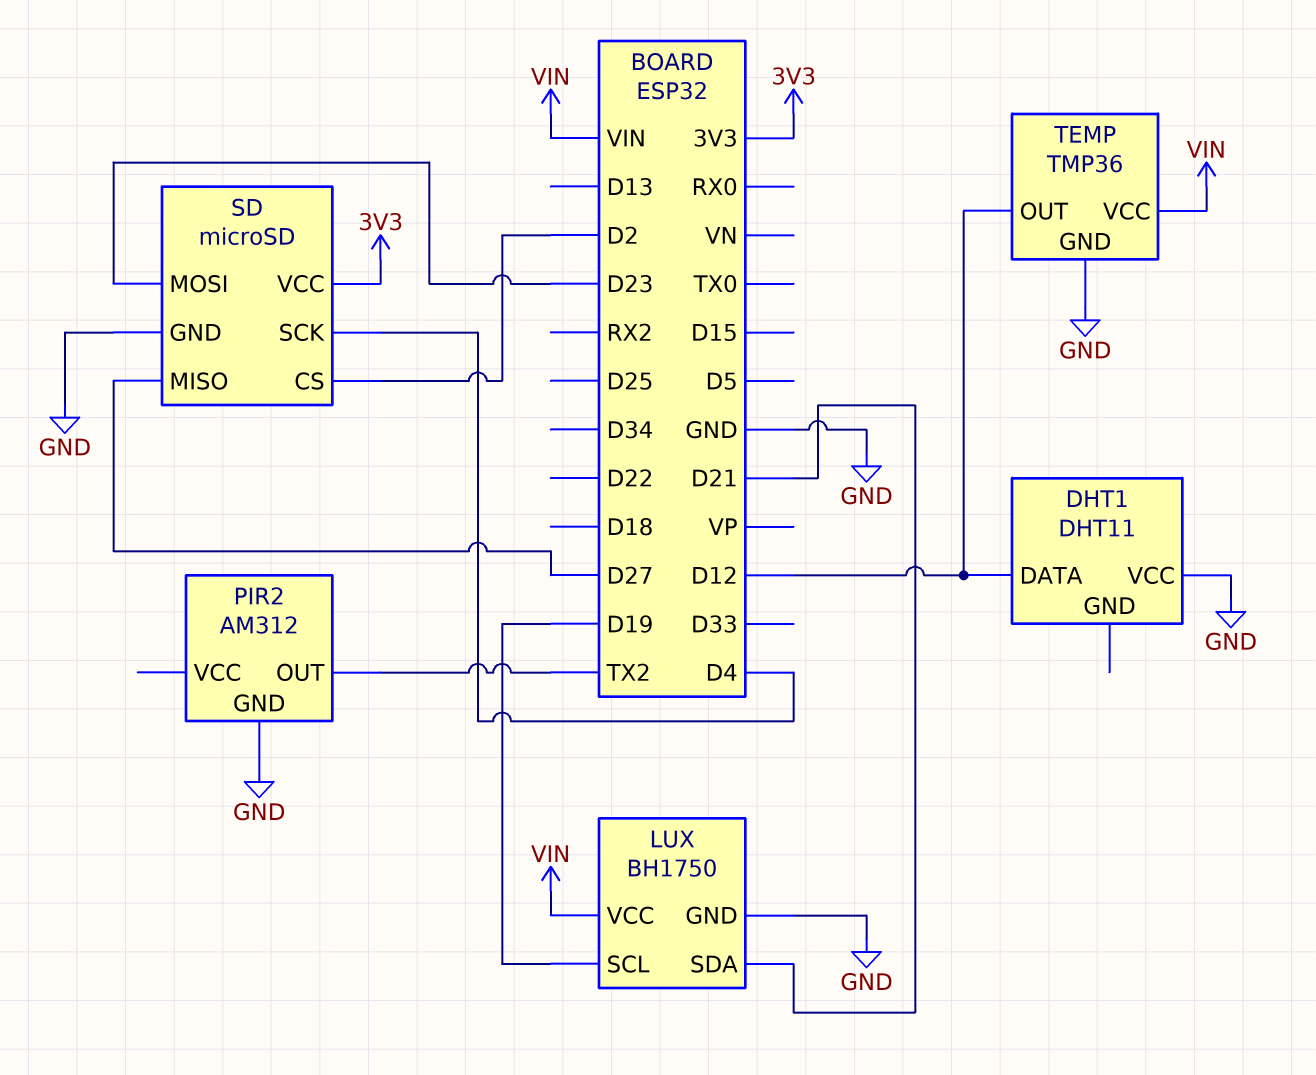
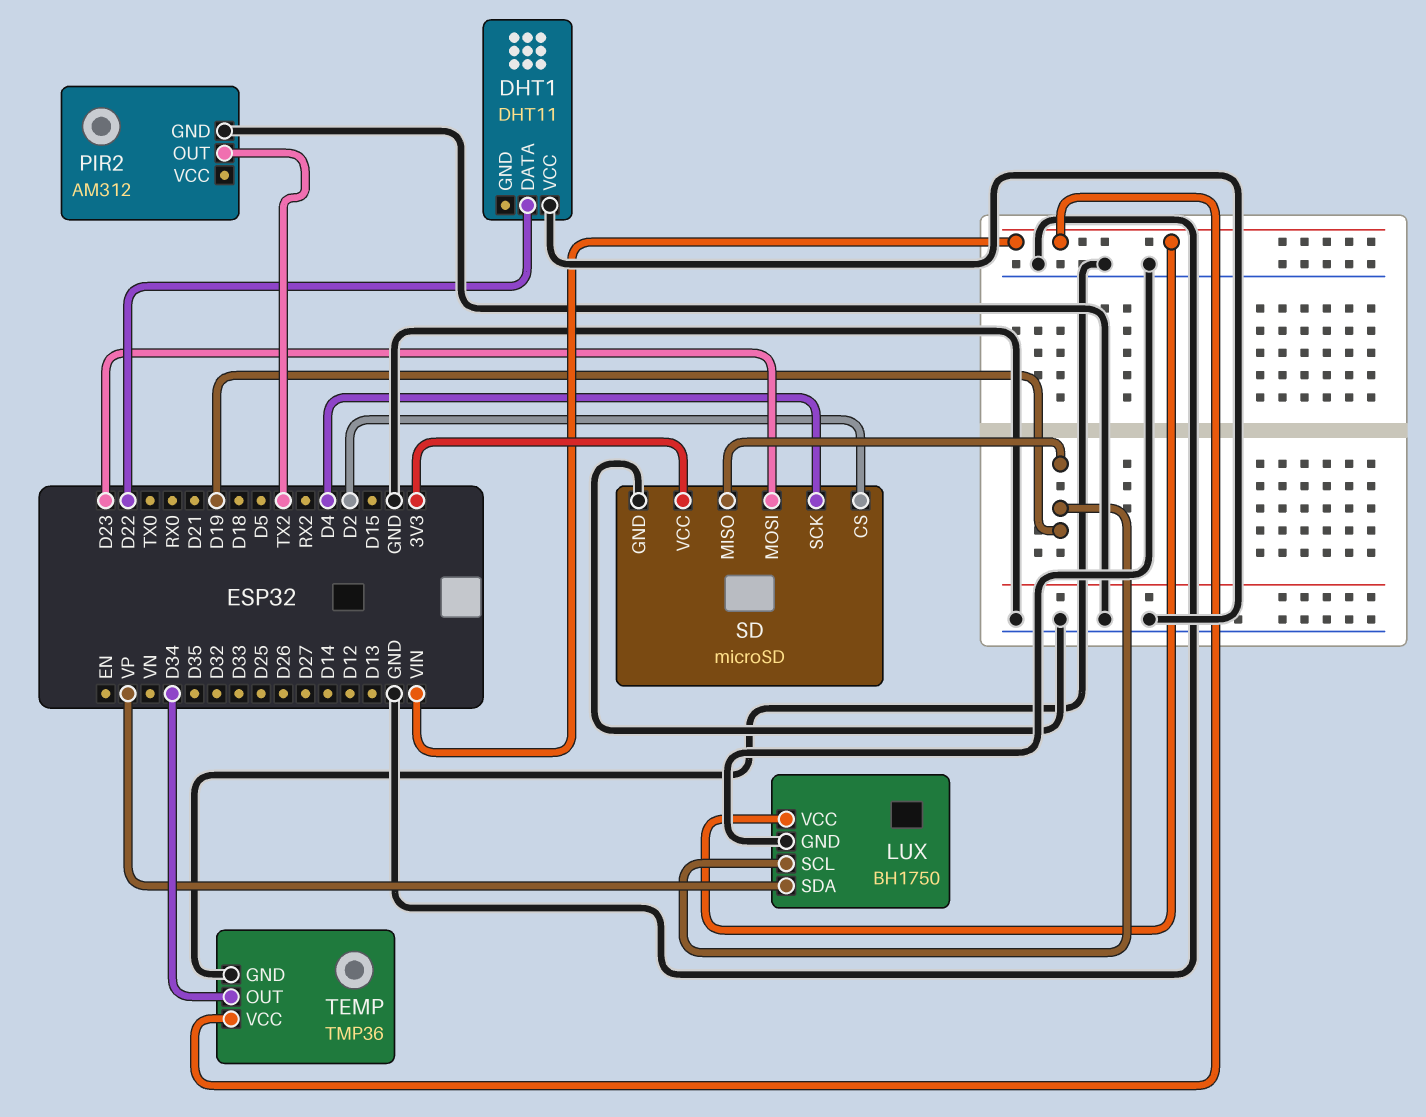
DHT1 pin DATA: D12 -> D22
LUX pin SDA: D21 -> VP
SD pin MISO: D27 -> D19
TEMP pin OUT: D12 -> D34

